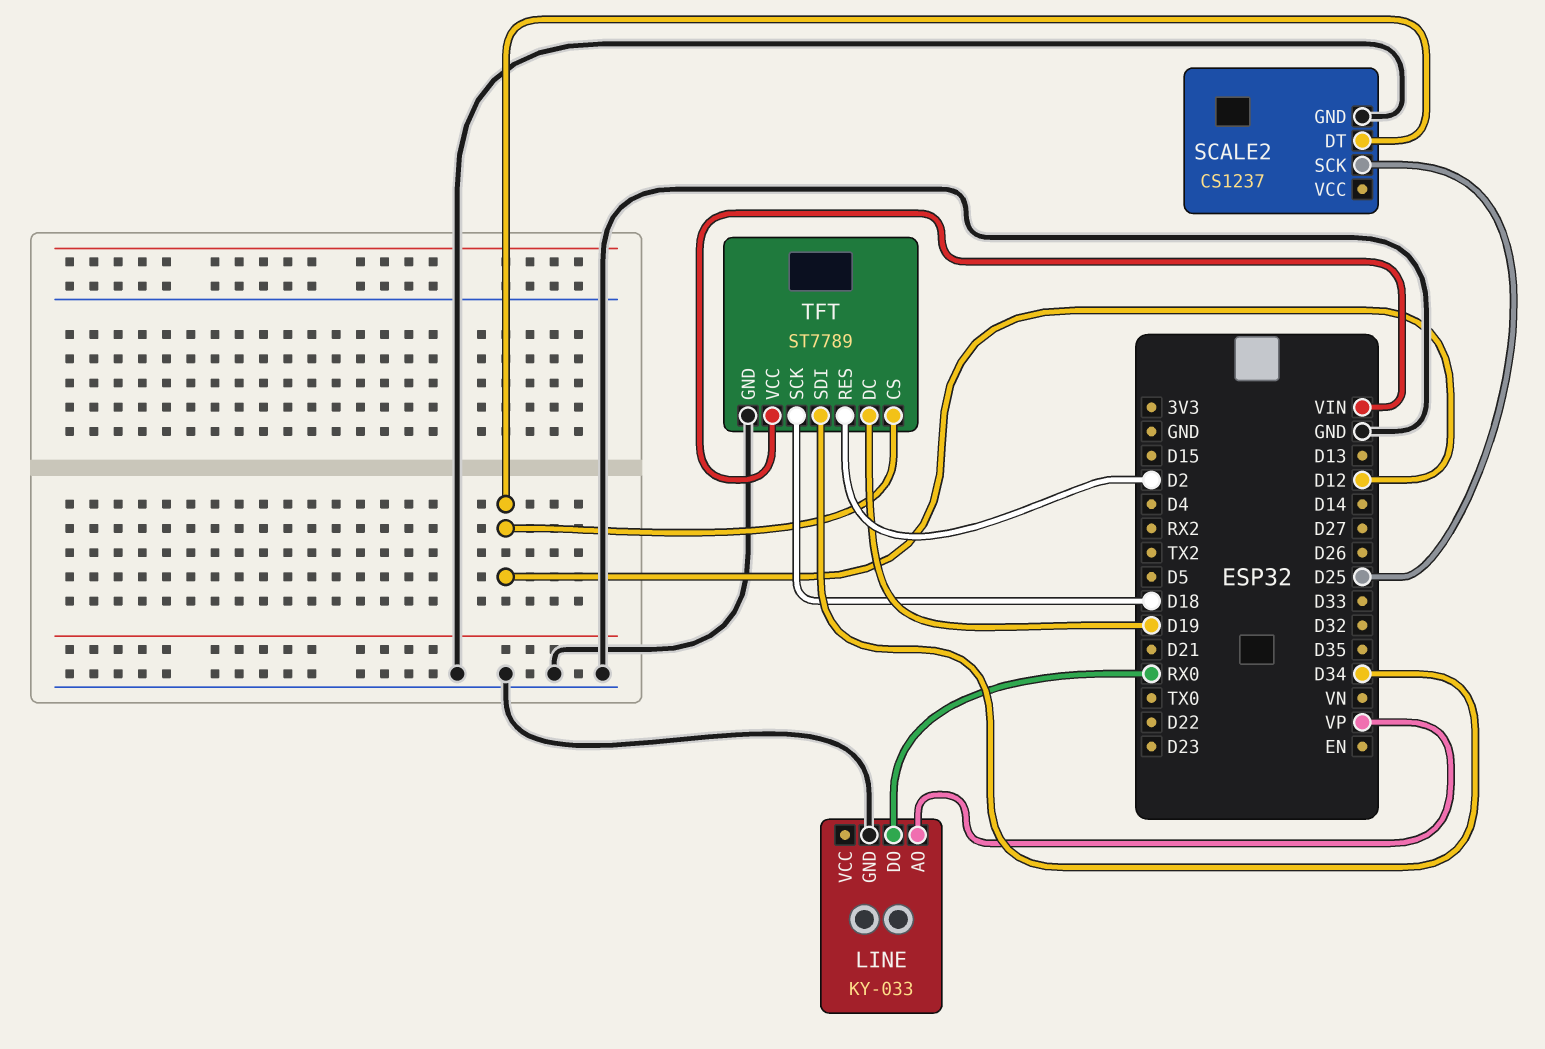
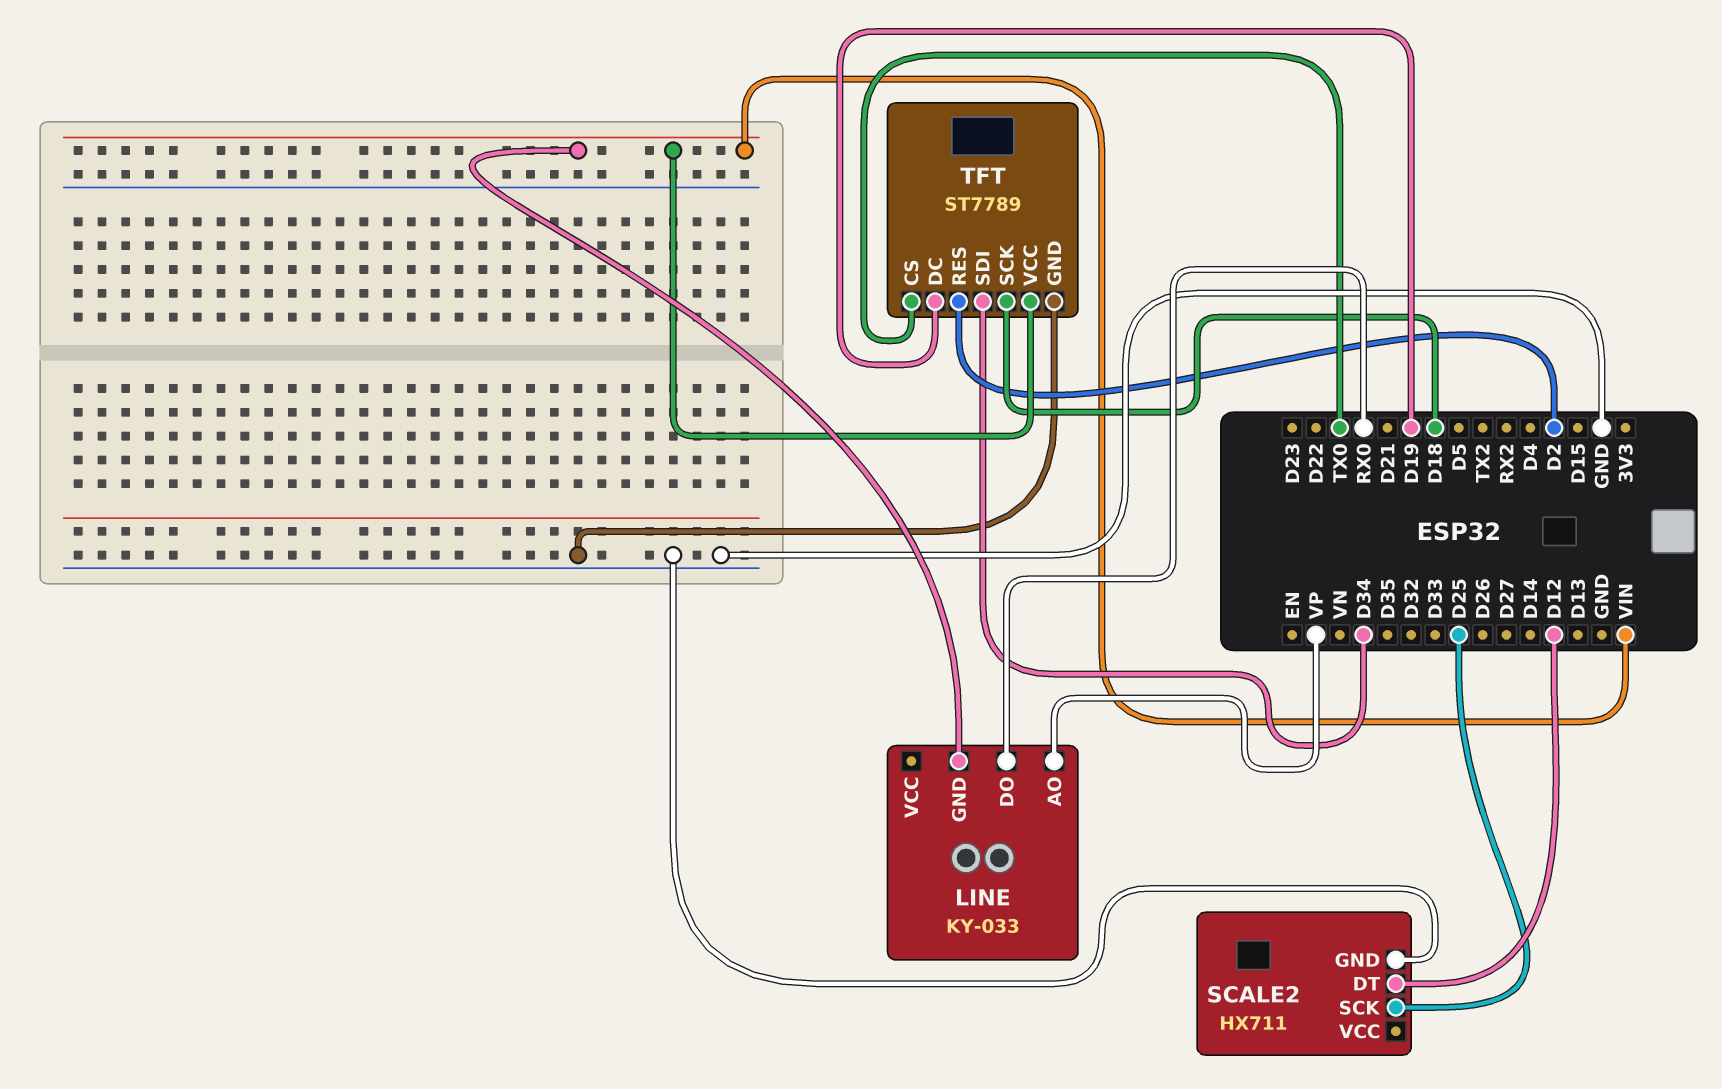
LINE pin GND: GND -> VIN
SCALE2: CS1237 -> HX711
TFT pin CS: D12 -> TX0

